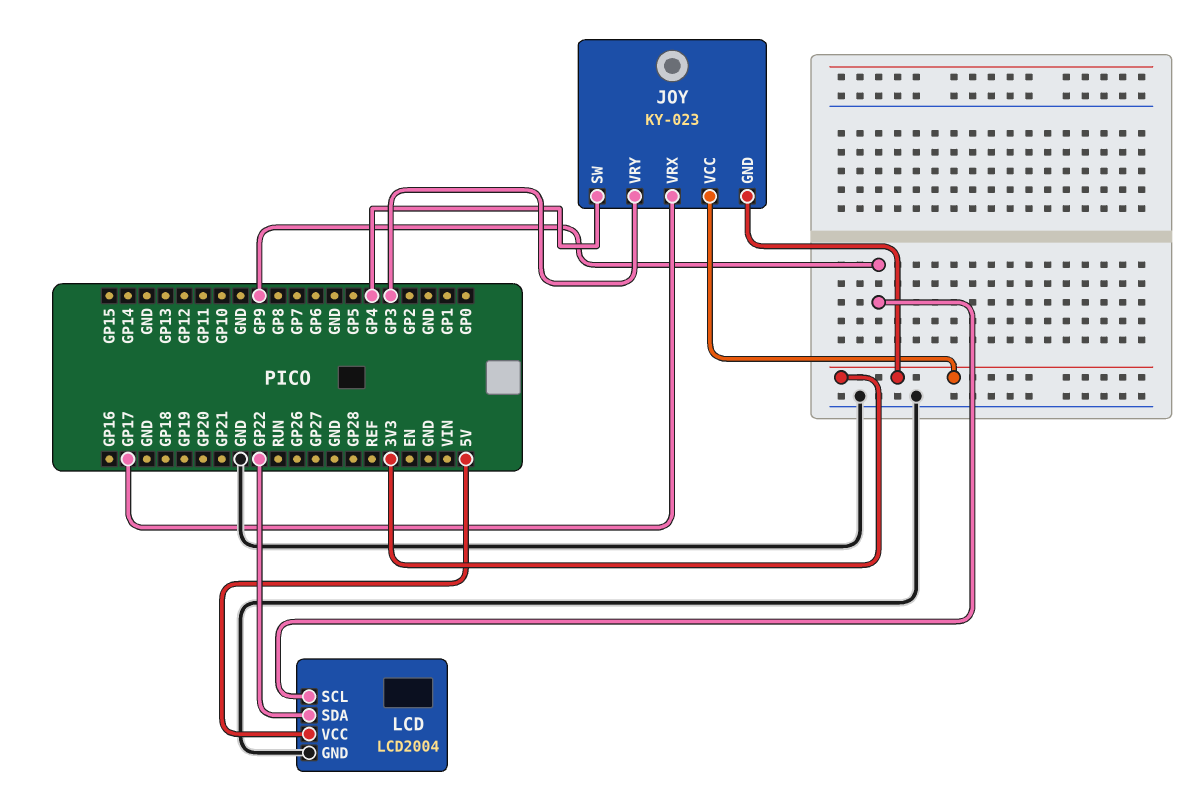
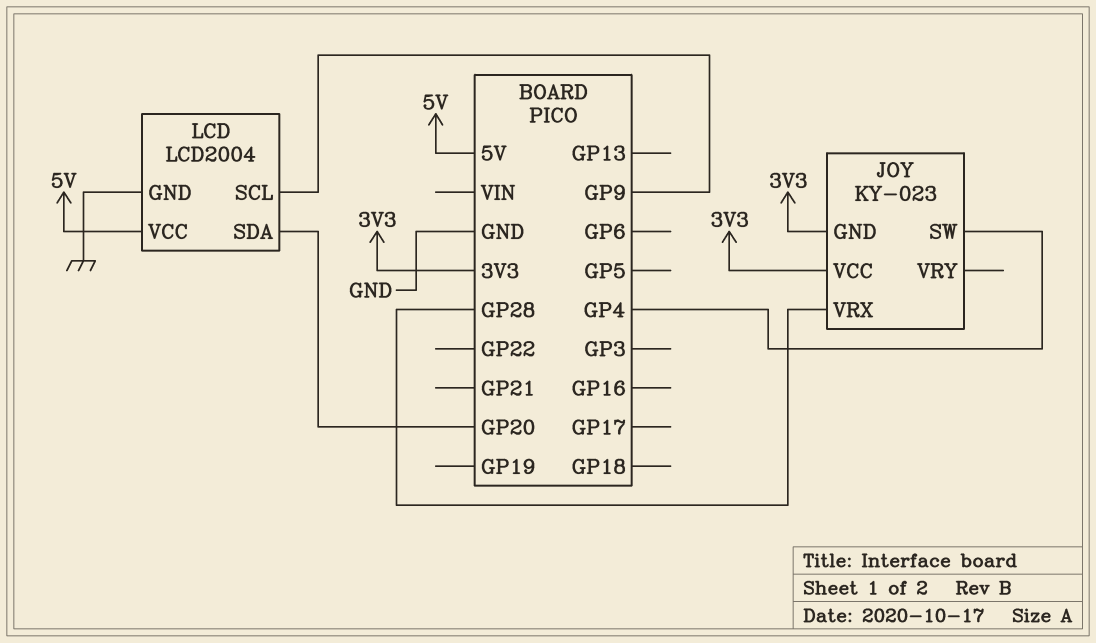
JOY pin VRX: GP17 -> GP28
JOY pin VRY: GP3 -> none
LCD pin SDA: GP22 -> GP20

